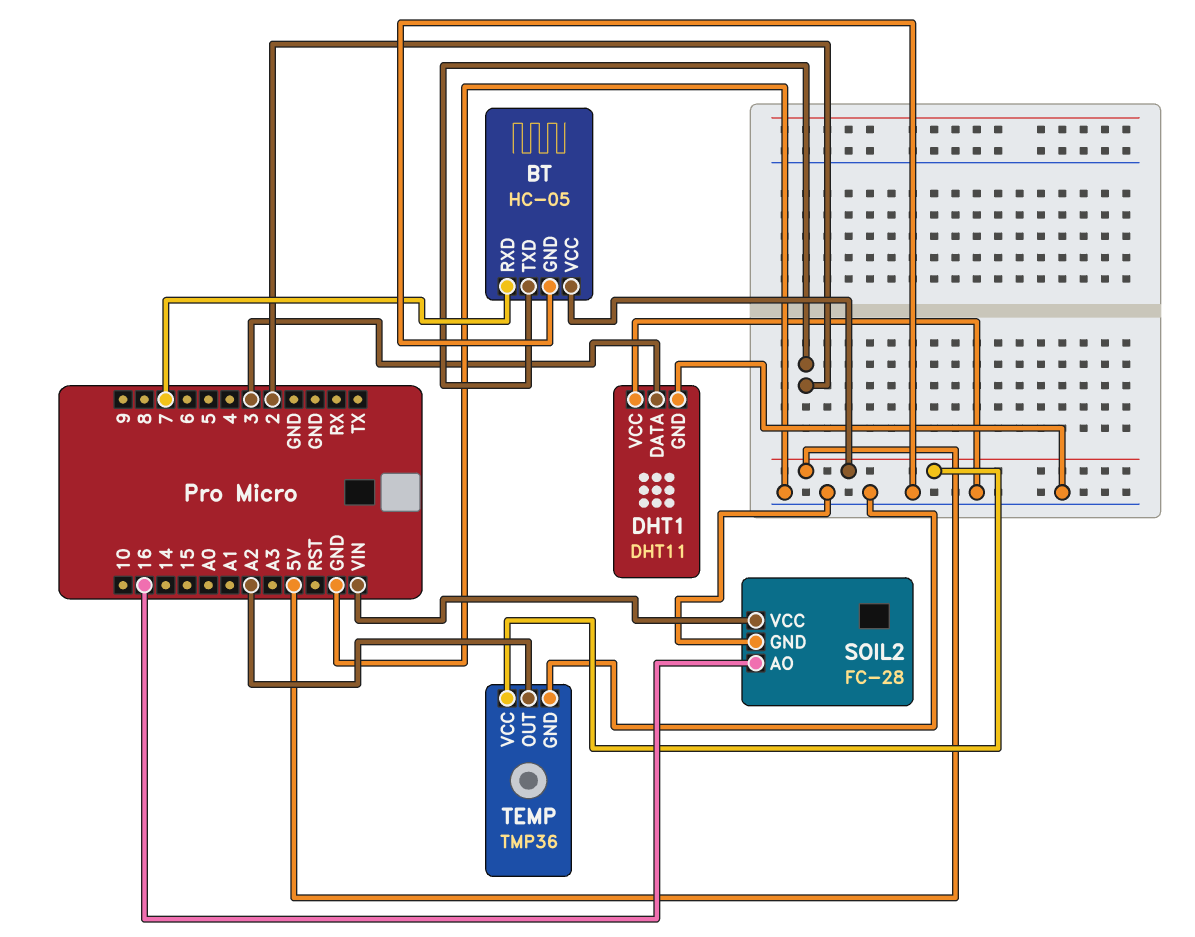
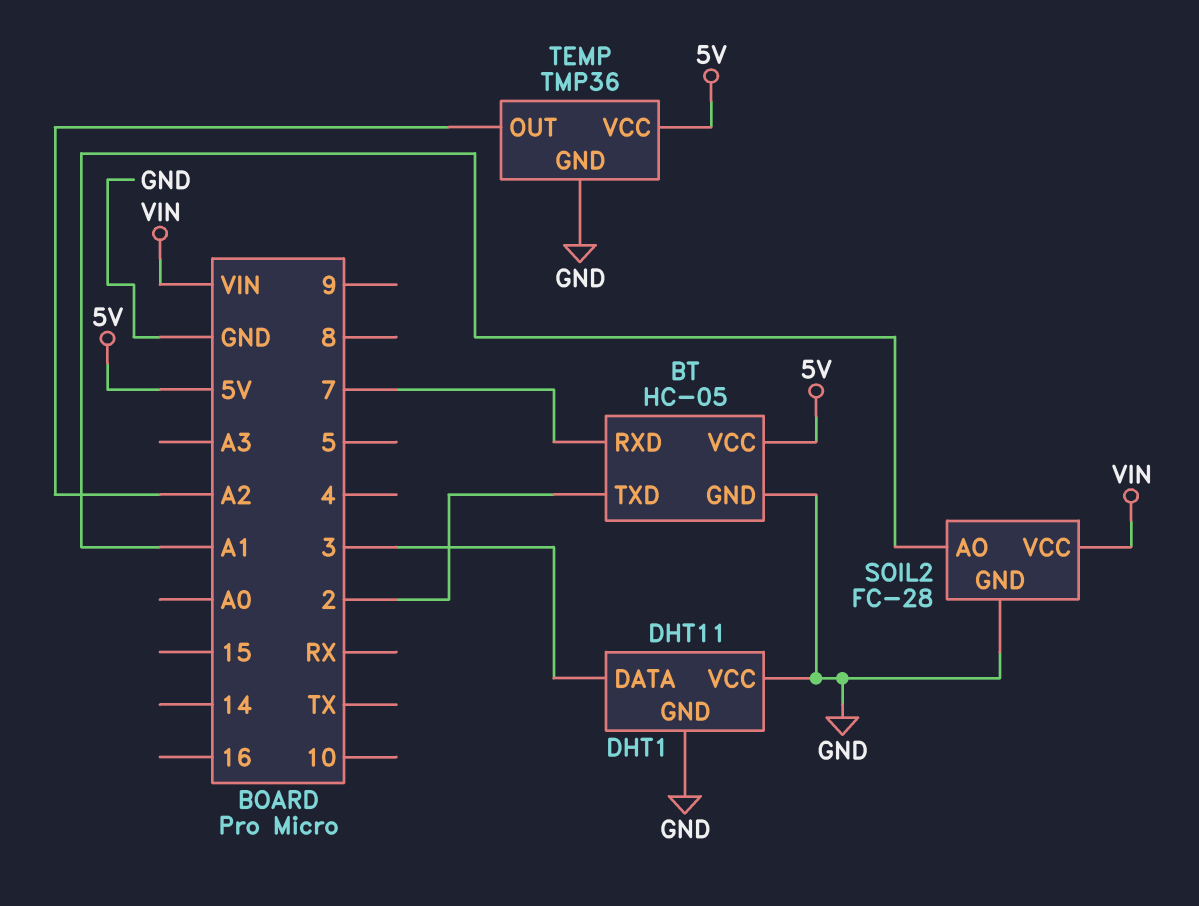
SOIL2 pin AO: 16 -> A1

